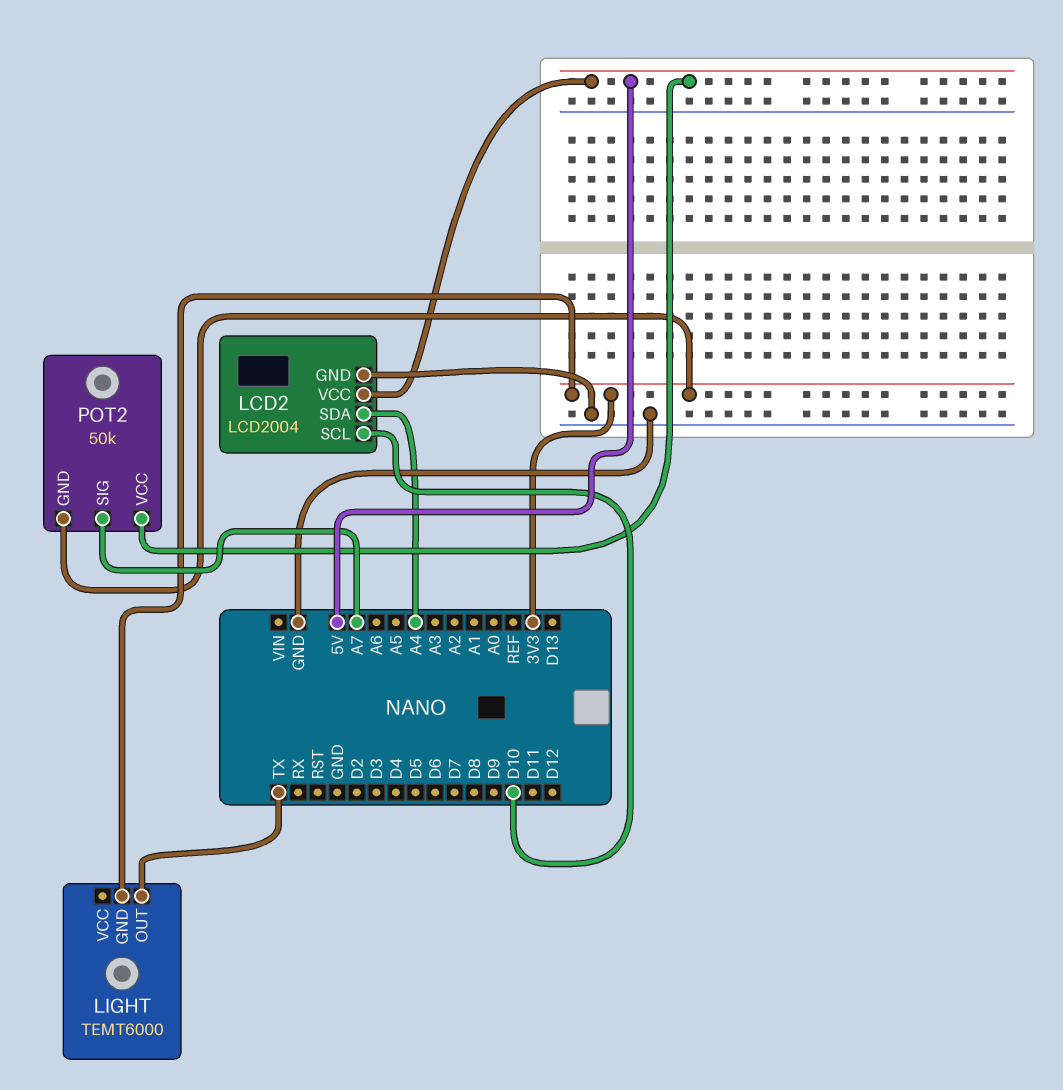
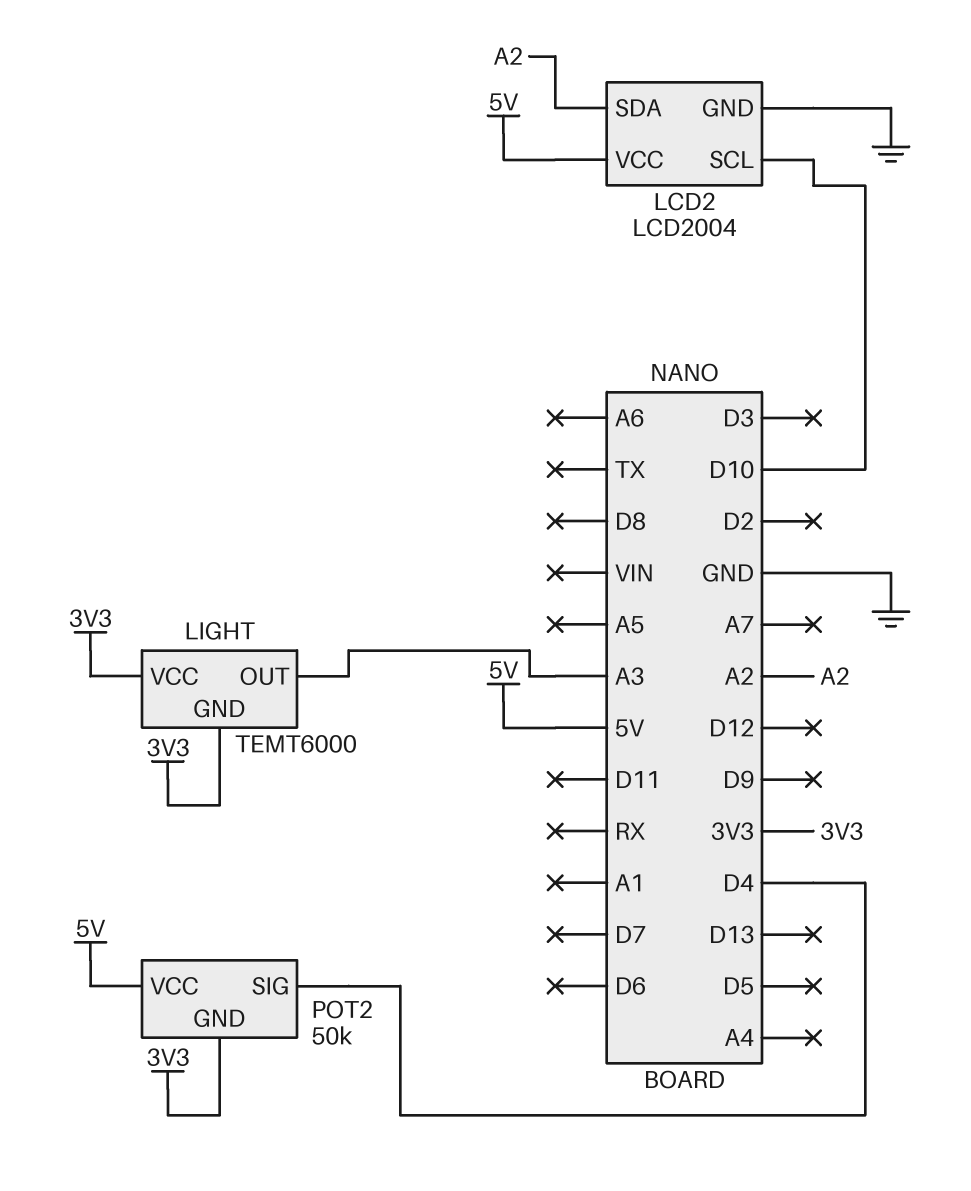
LCD2 pin SDA: A4 -> A2
LIGHT pin OUT: TX -> A3
LIGHT pin VCC: none -> 3V3
POT2 pin SIG: A7 -> D4

